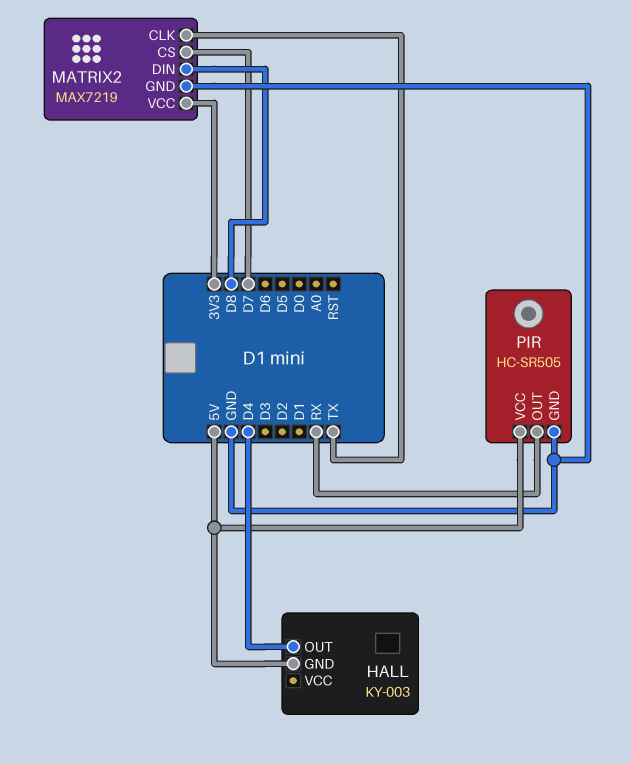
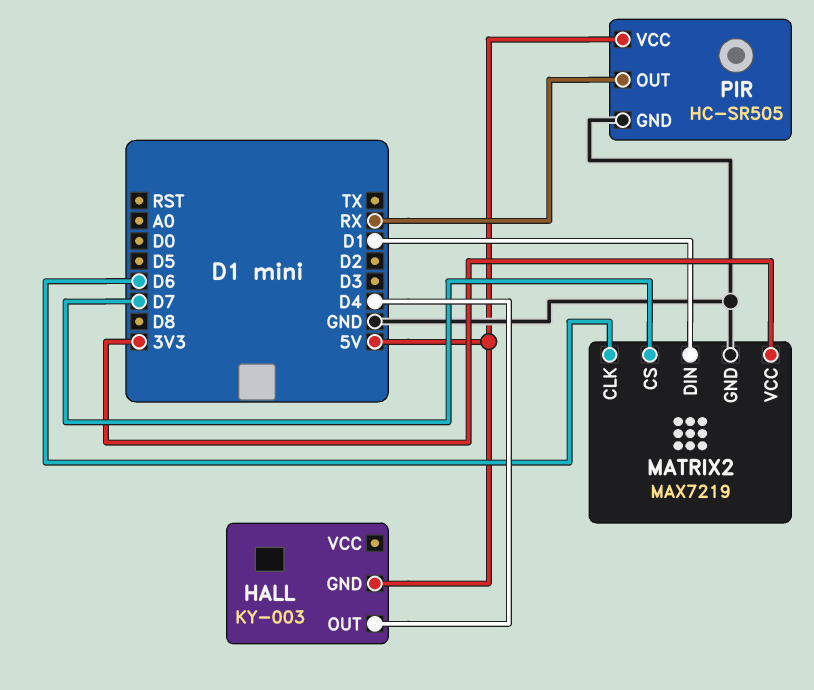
MATRIX2 pin CLK: TX -> D6
MATRIX2 pin DIN: D8 -> D1

